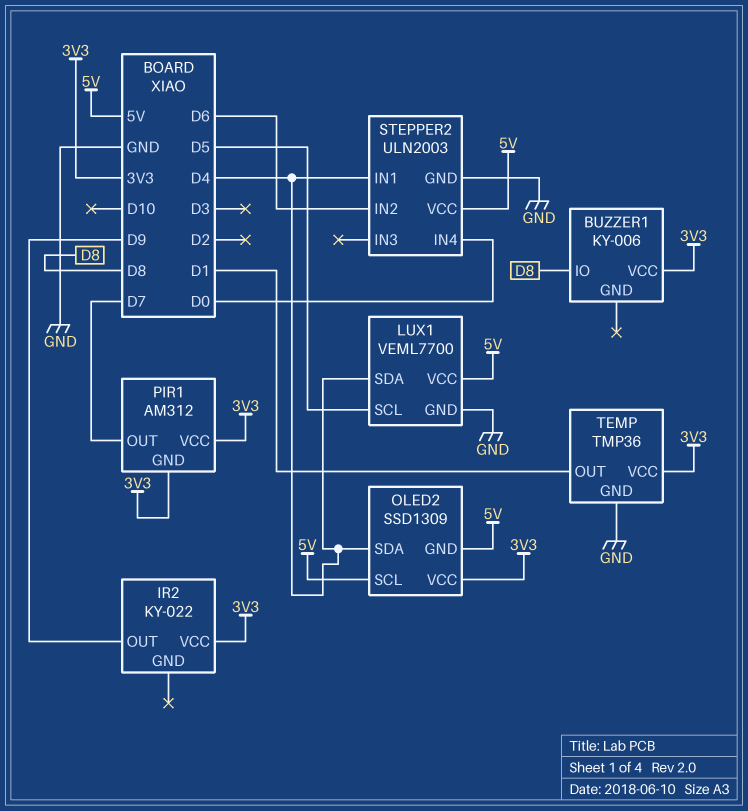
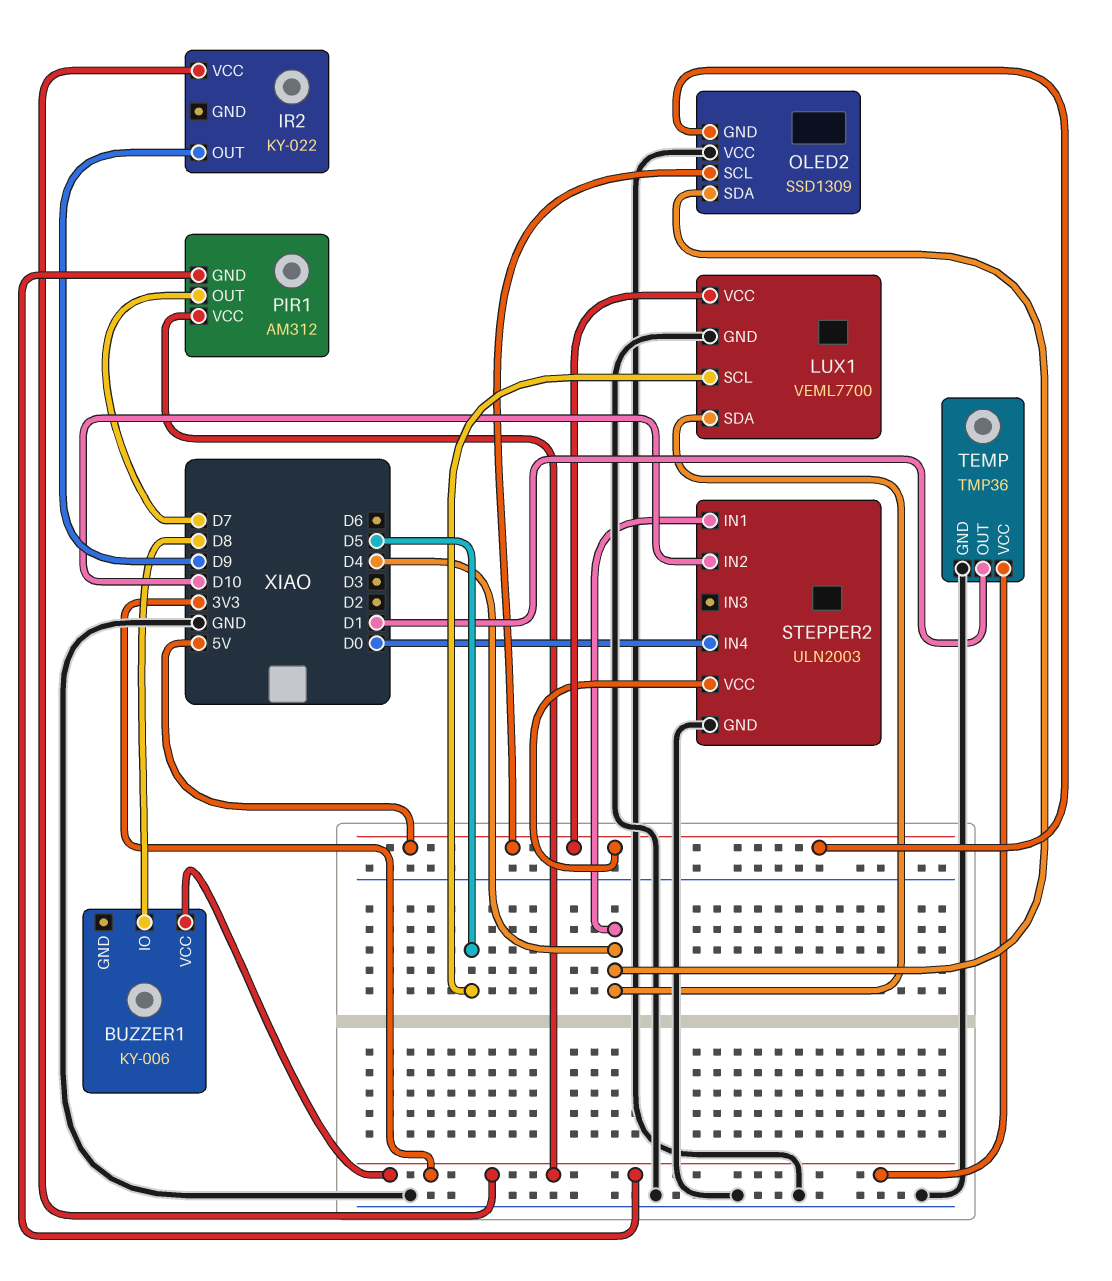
OLED2 pin VCC: 3V3 -> GND
STEPPER2 pin IN2: D6 -> D10

